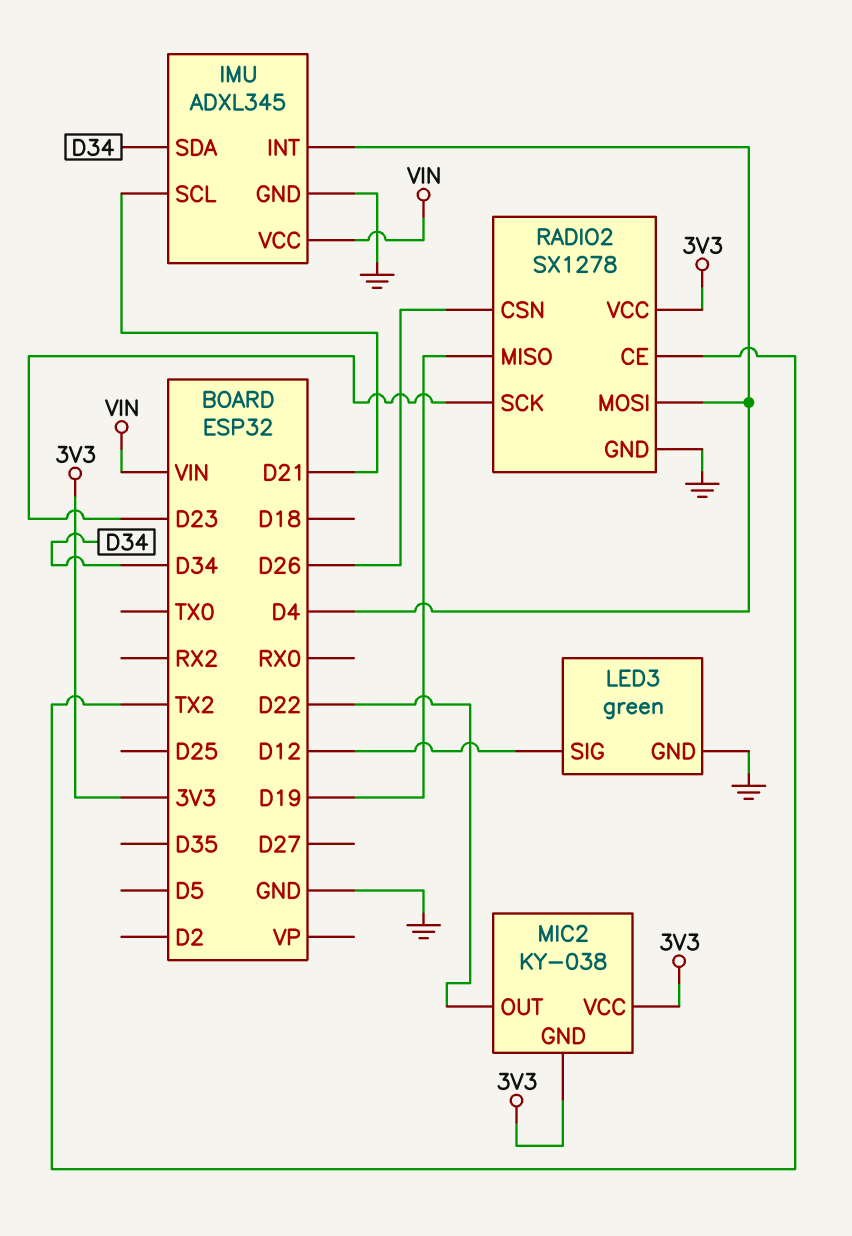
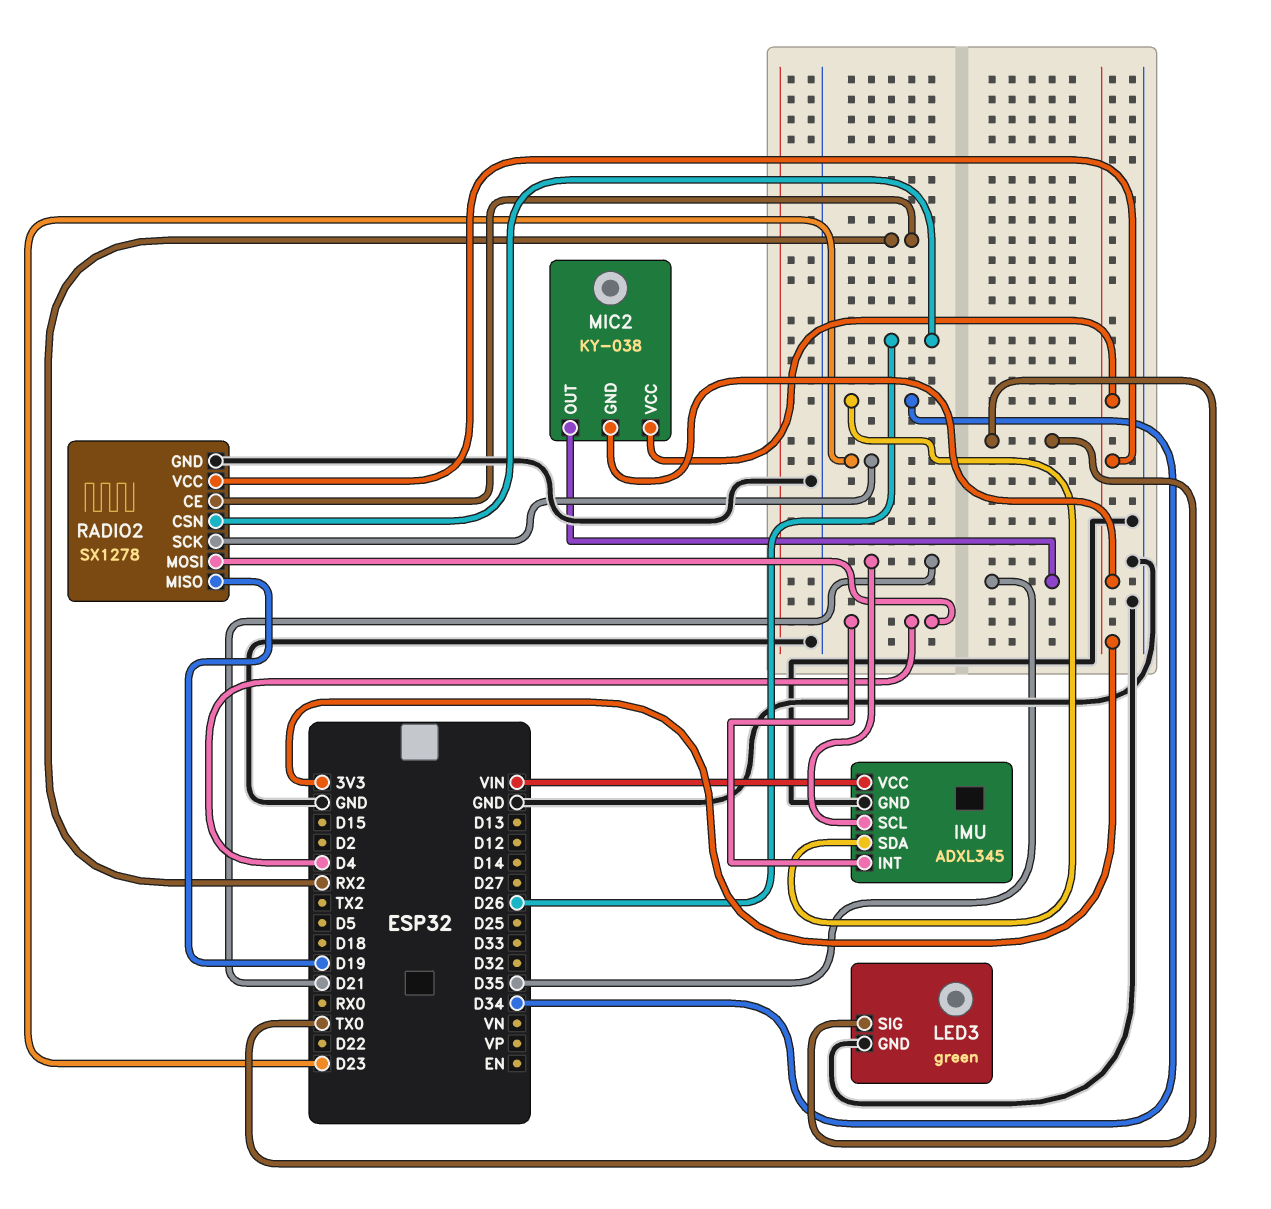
LED3 pin SIG: D12 -> TX0
MIC2 pin OUT: D22 -> D35
RADIO2 pin CE: TX2 -> RX2

